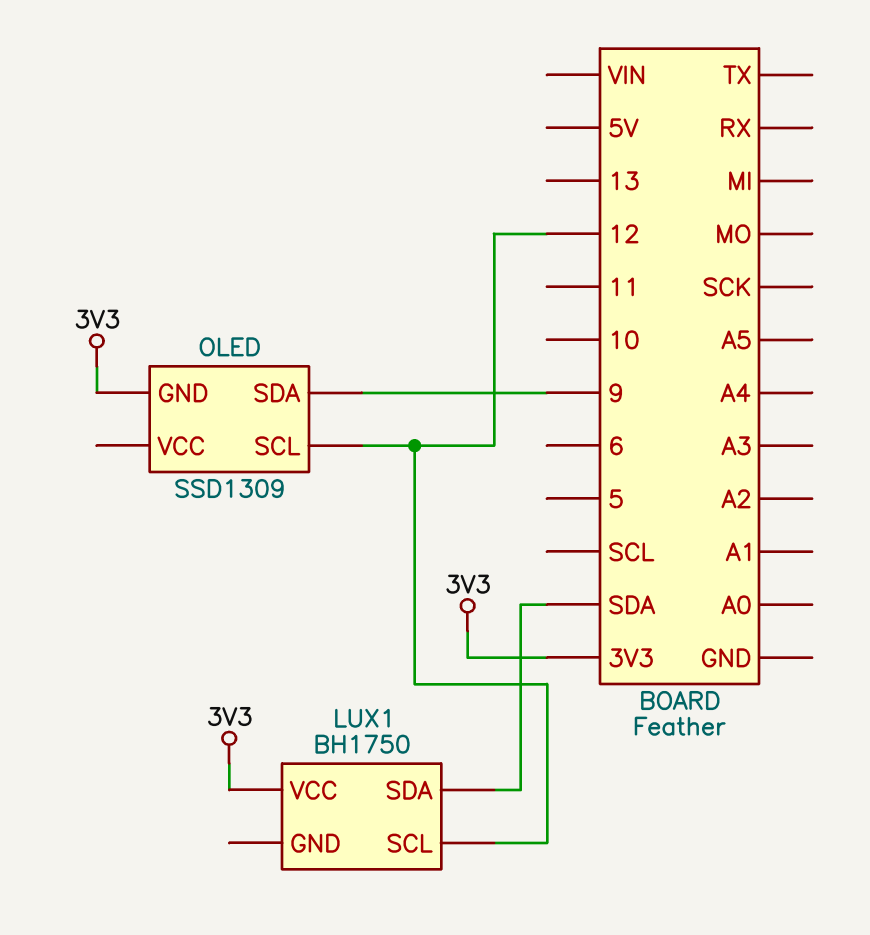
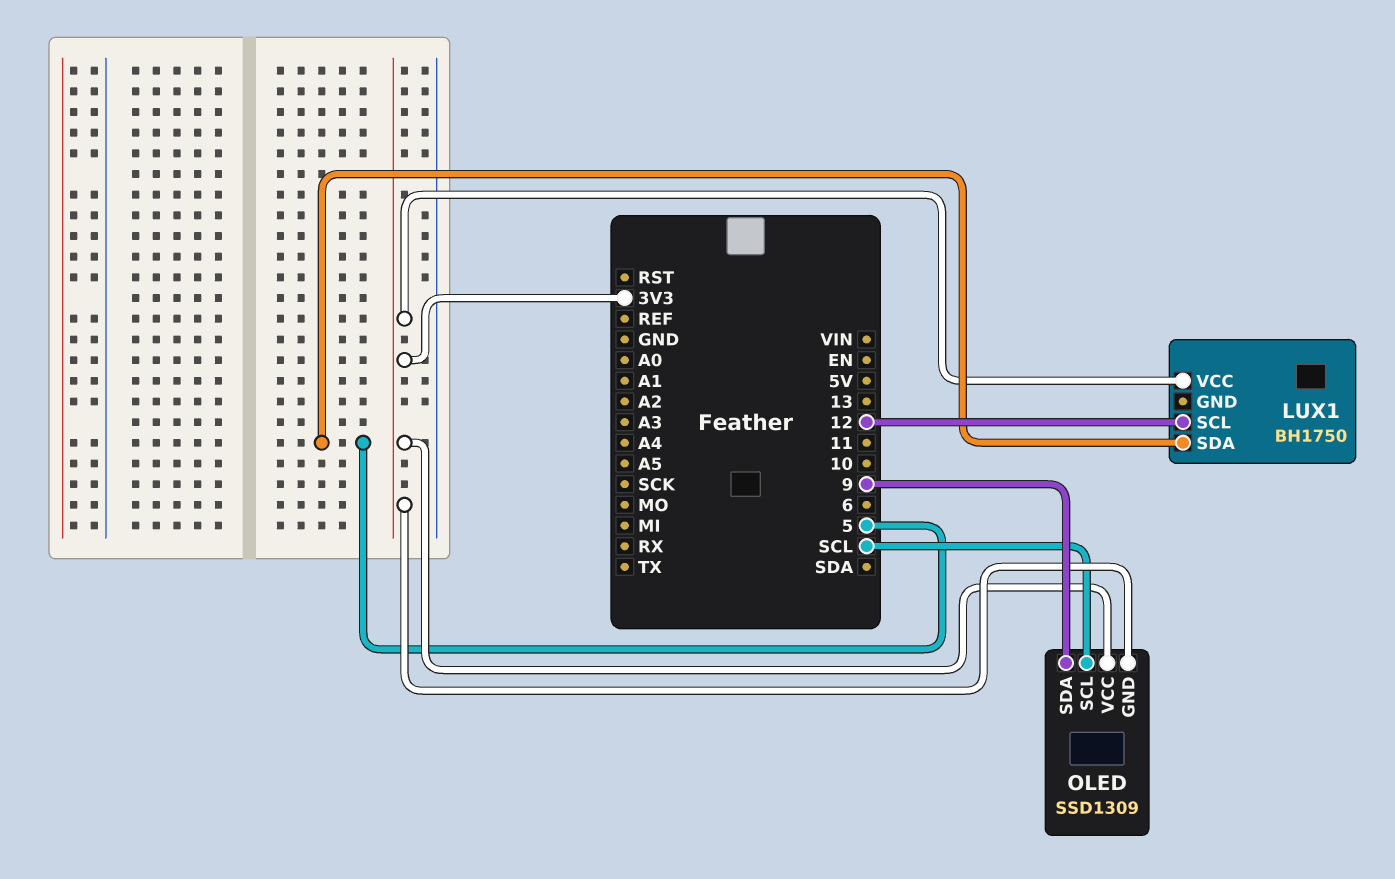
LUX1 pin SDA: SDA -> 5
OLED pin SCL: 12 -> SCL
OLED pin VCC: none -> 3V3

